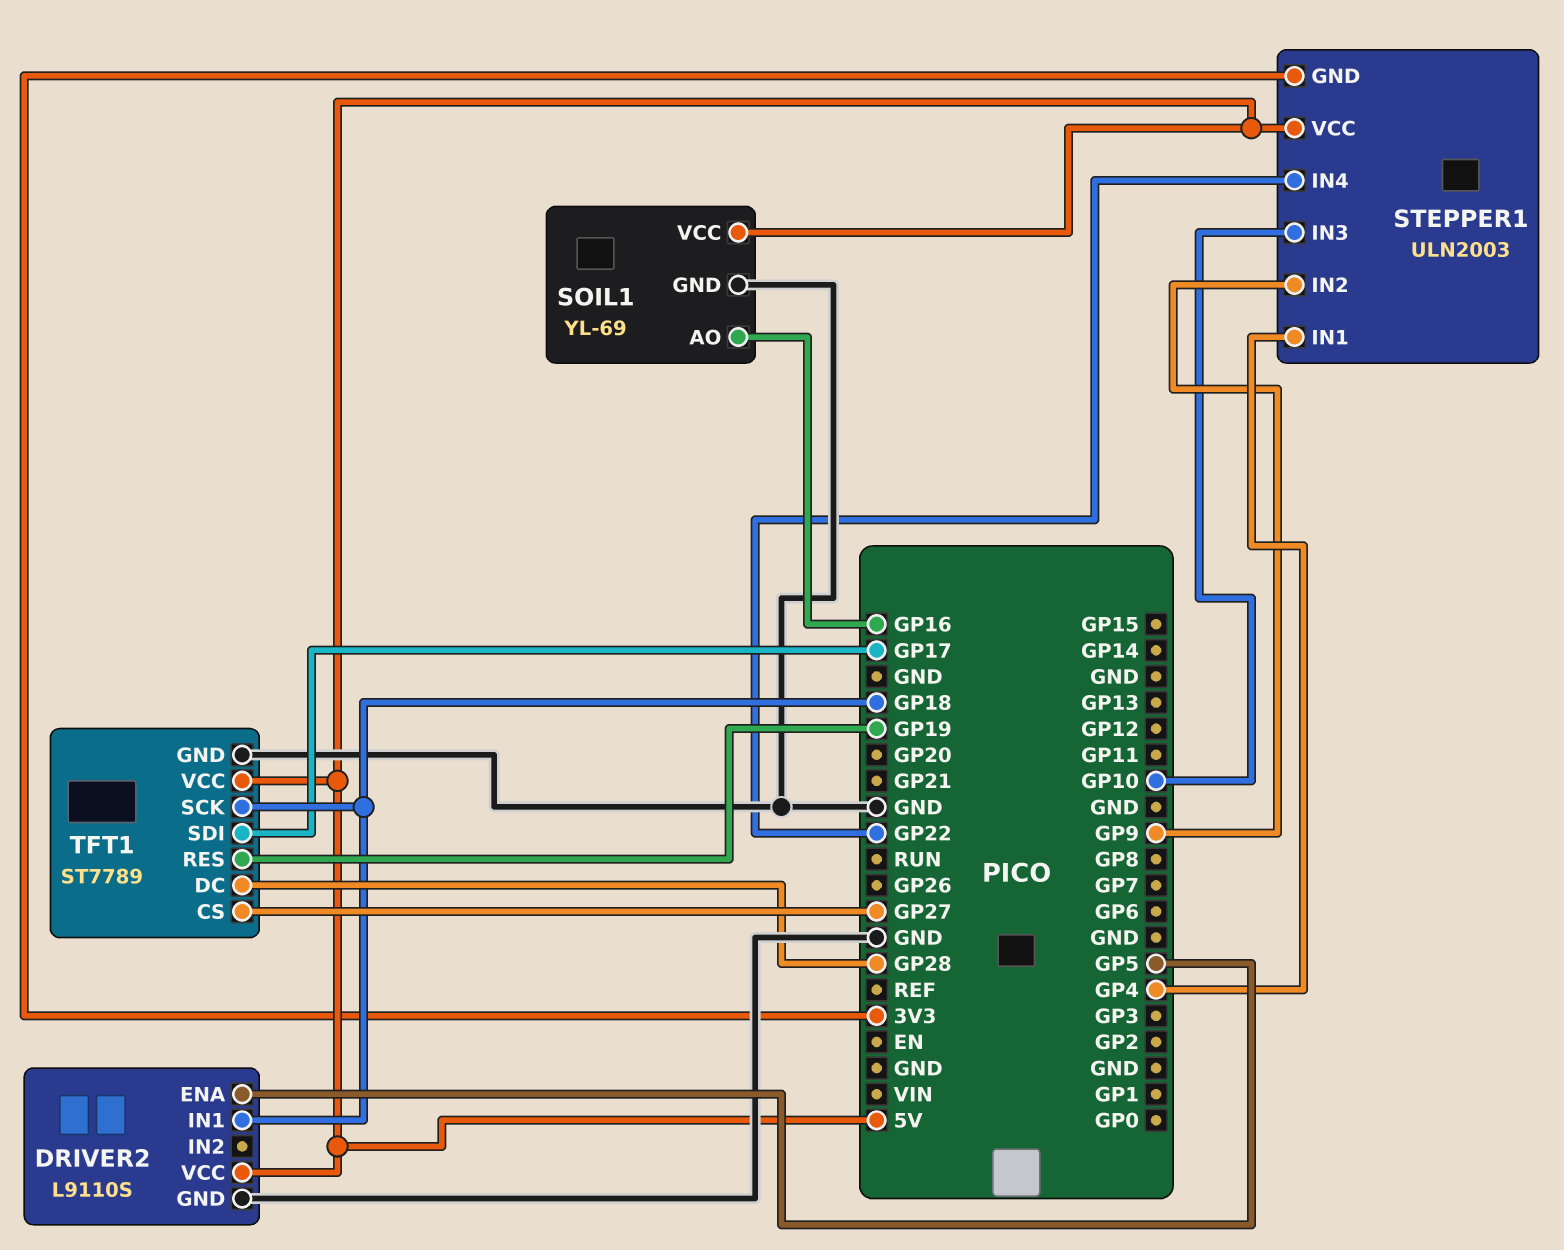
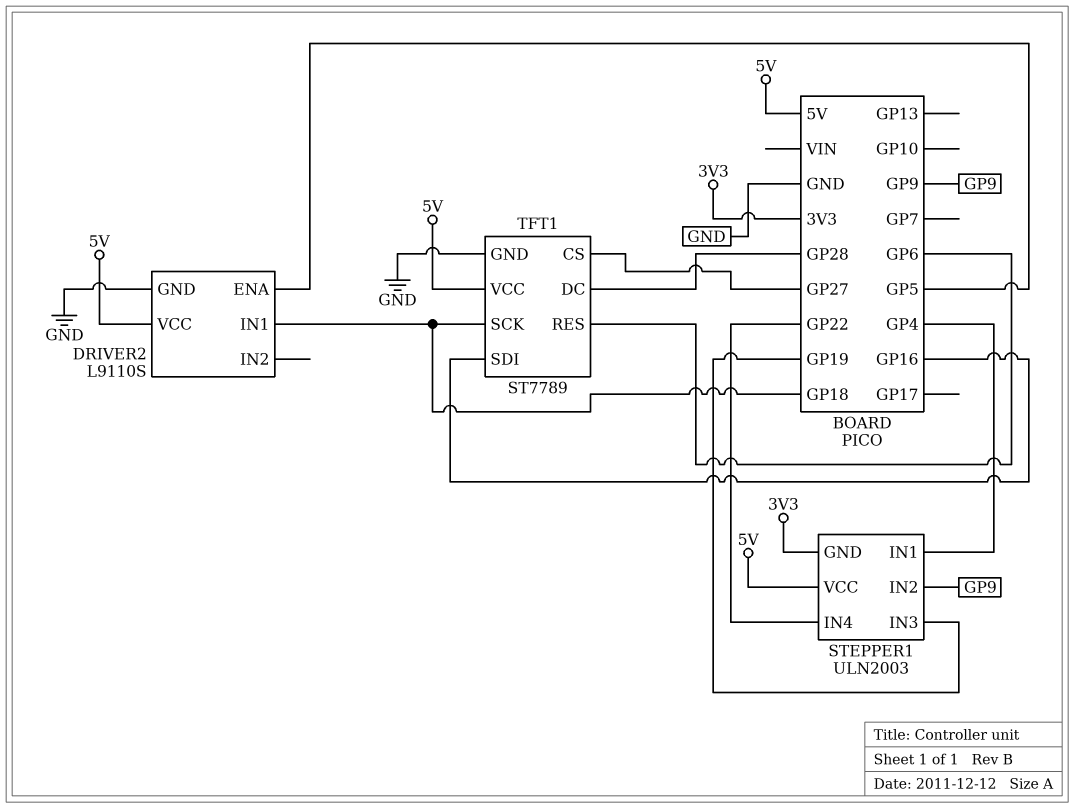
SOIL1: YL-69 -> none
SOIL1 pin AO: GP16 -> none
SOIL1 pin GND: GND -> none
SOIL1 pin VCC: 5V -> none
STEPPER1 pin IN3: GP10 -> GP19
TFT1 pin RES: GP19 -> GP6
TFT1 pin SDI: GP17 -> GP16

